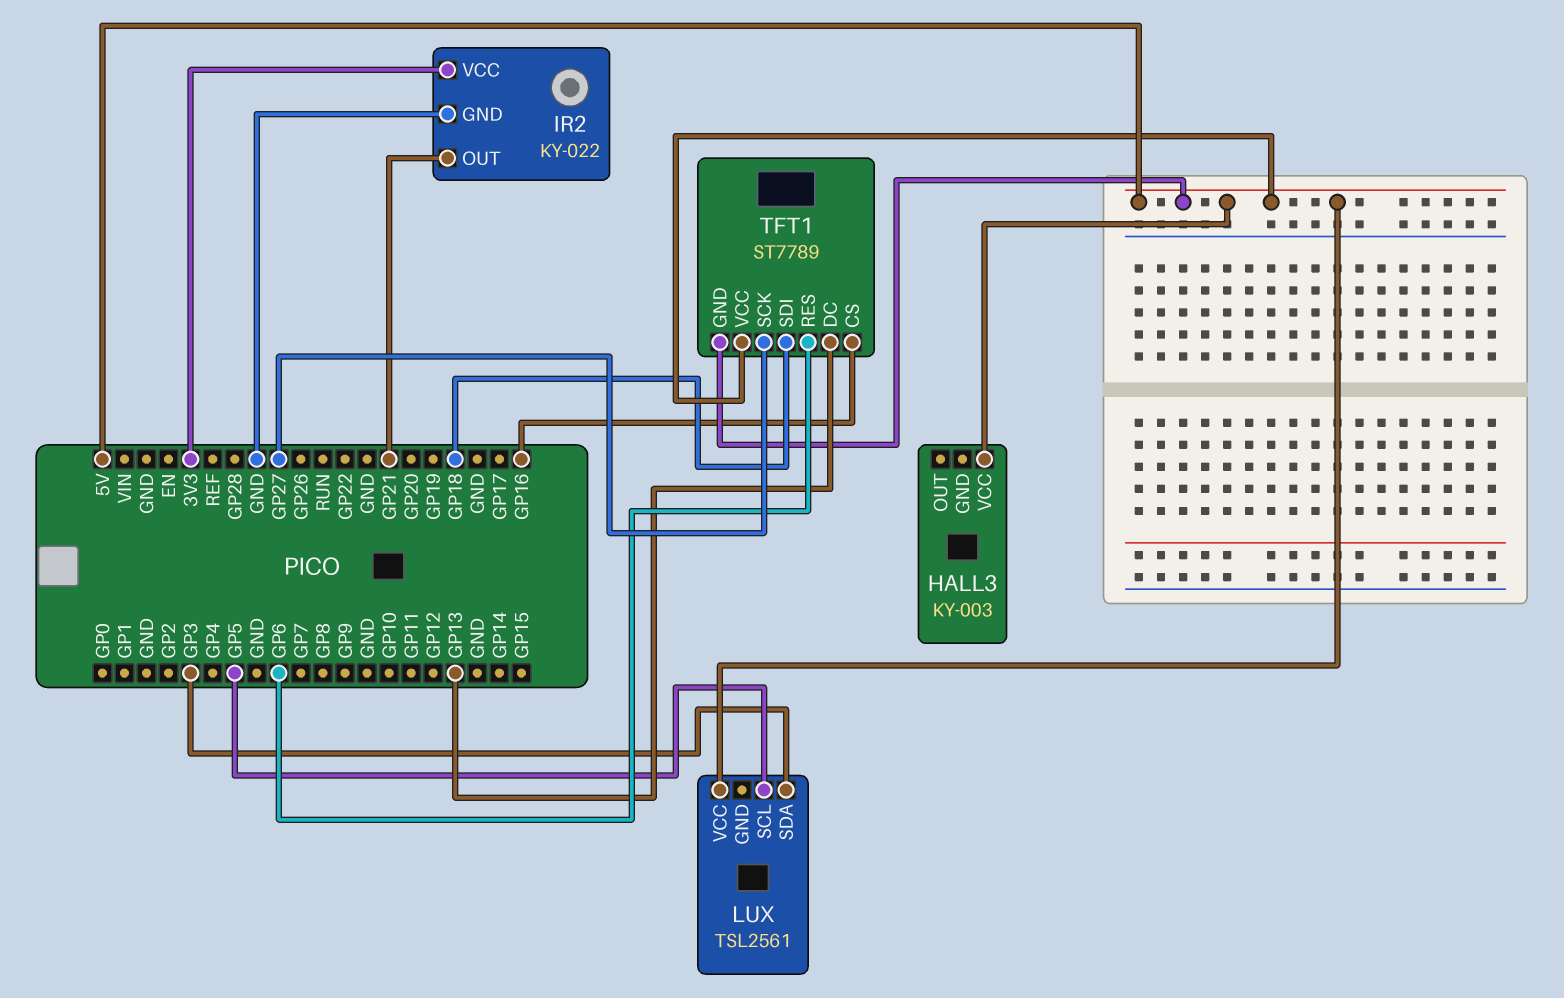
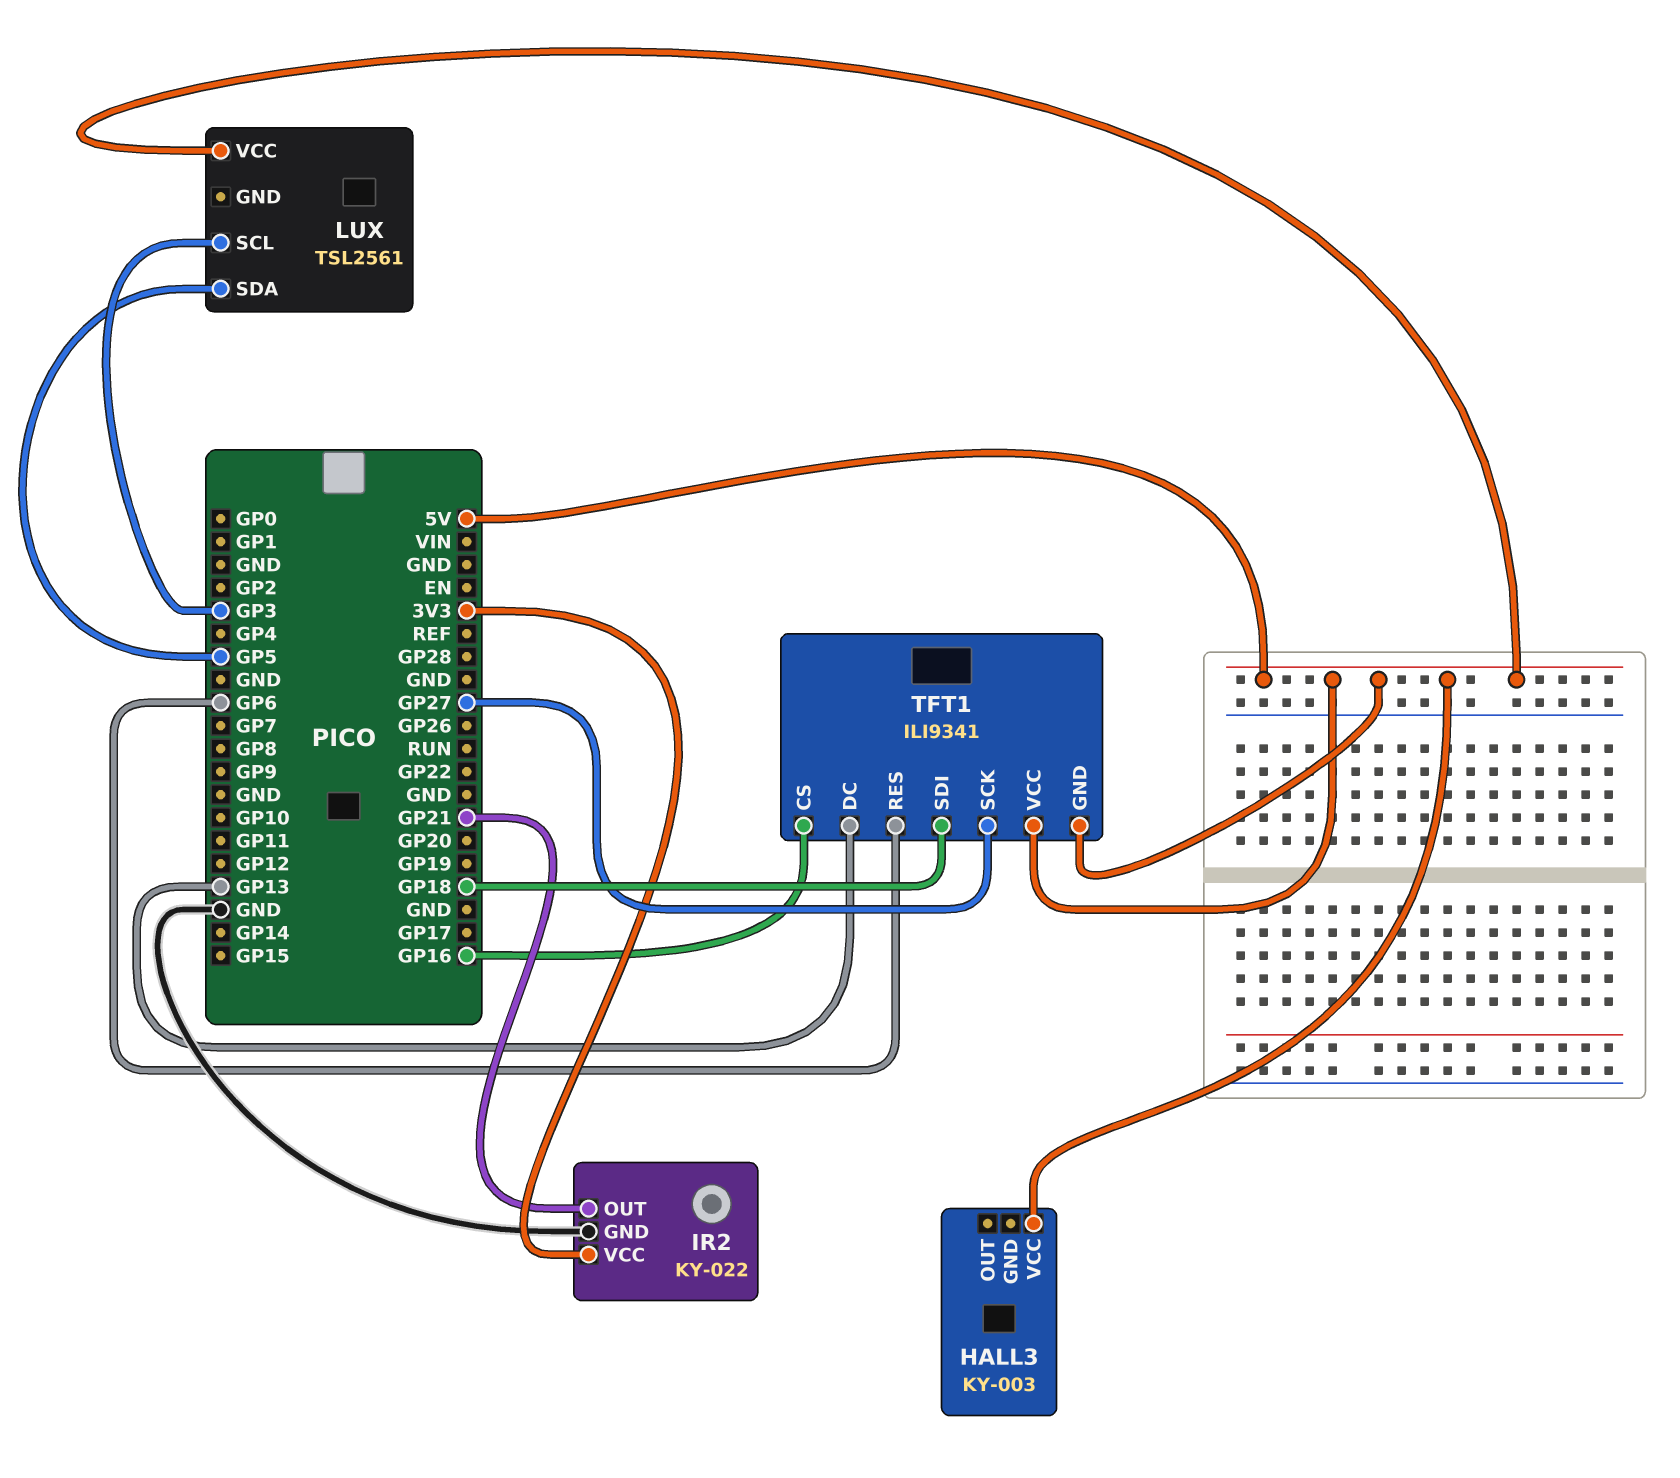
LUX pin SCL: GP5 -> GP3
LUX pin SDA: GP3 -> GP5
TFT1: ST7789 -> ILI9341

